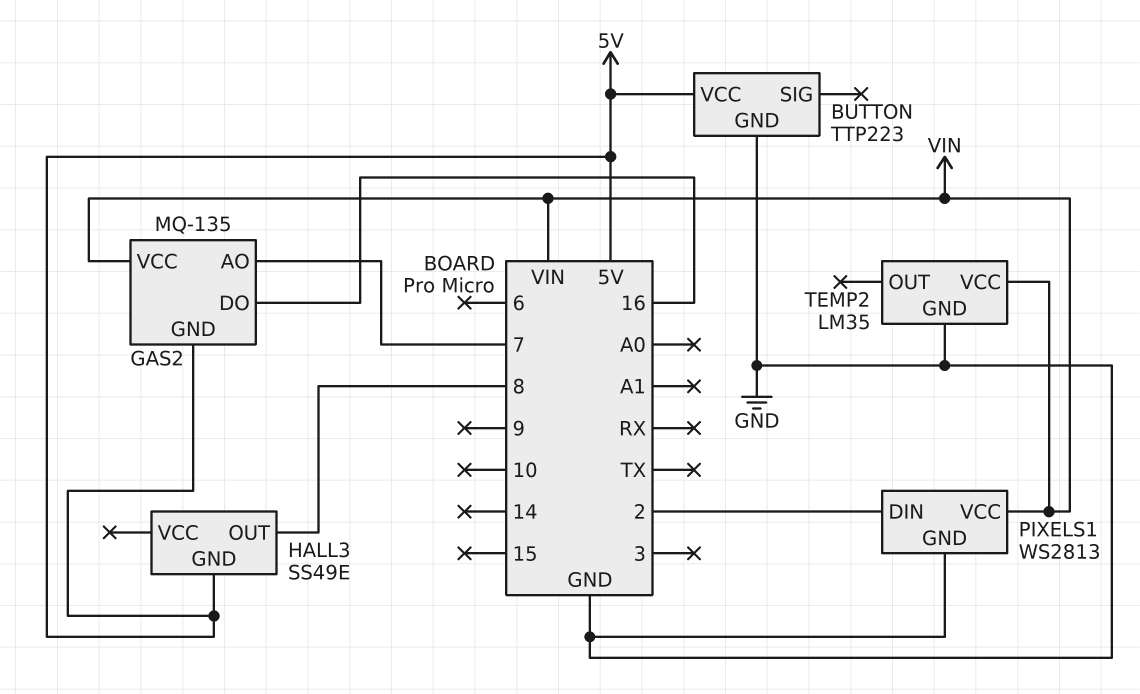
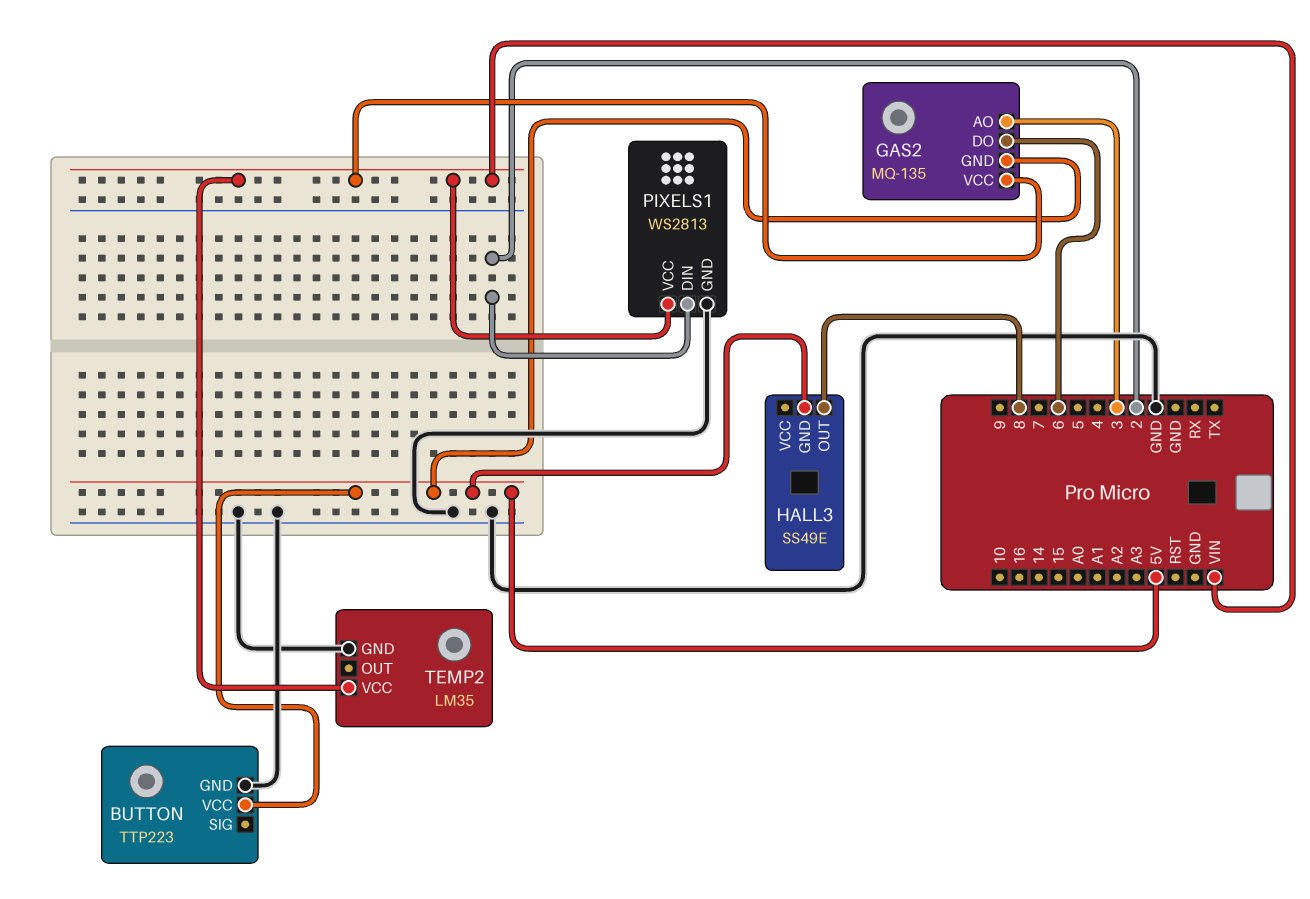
GAS2 pin AO: 7 -> 3
GAS2 pin DO: 16 -> 6

